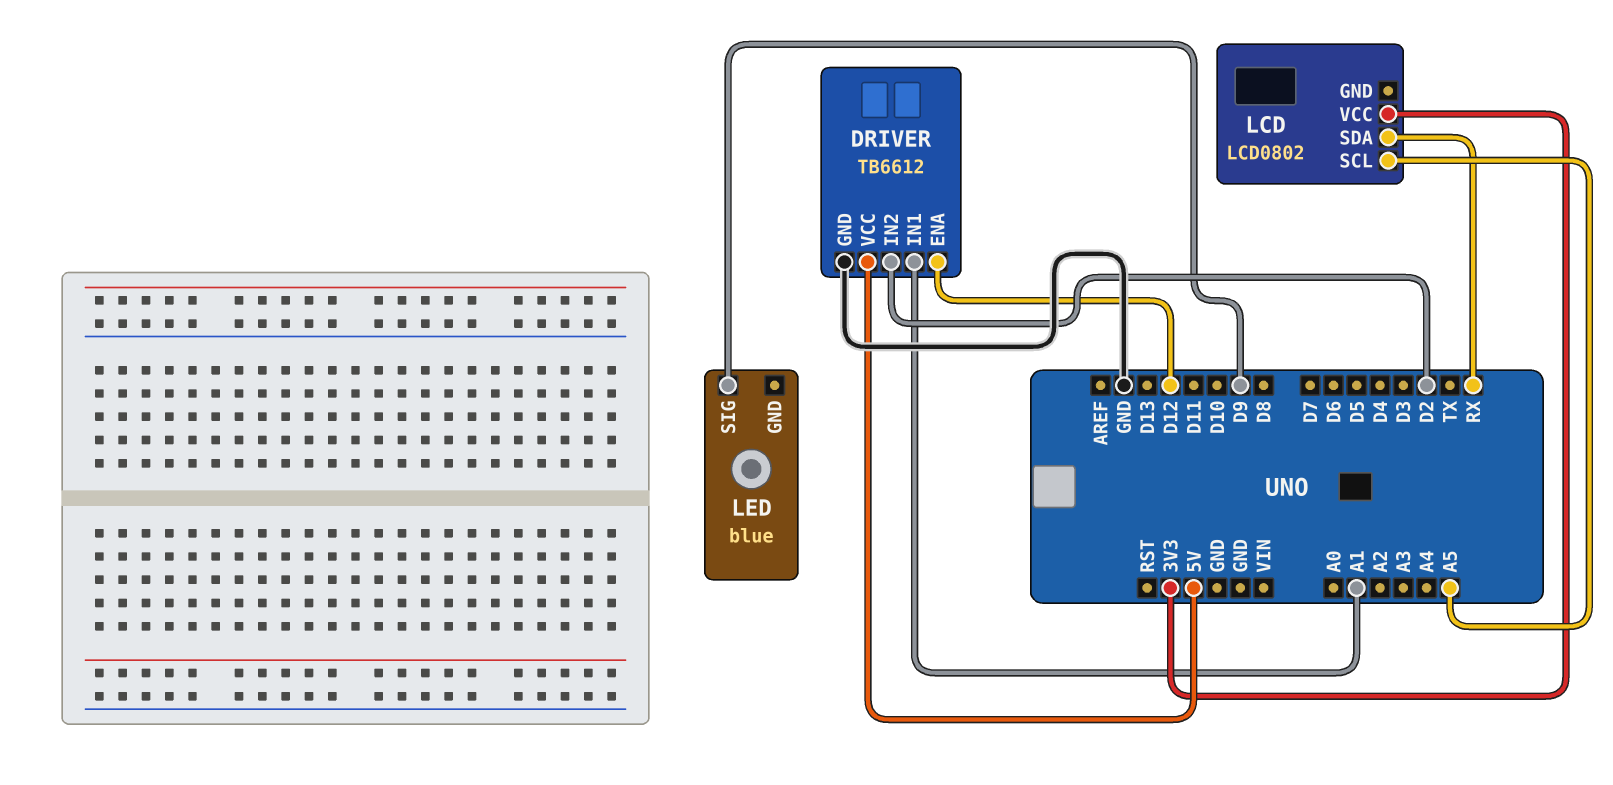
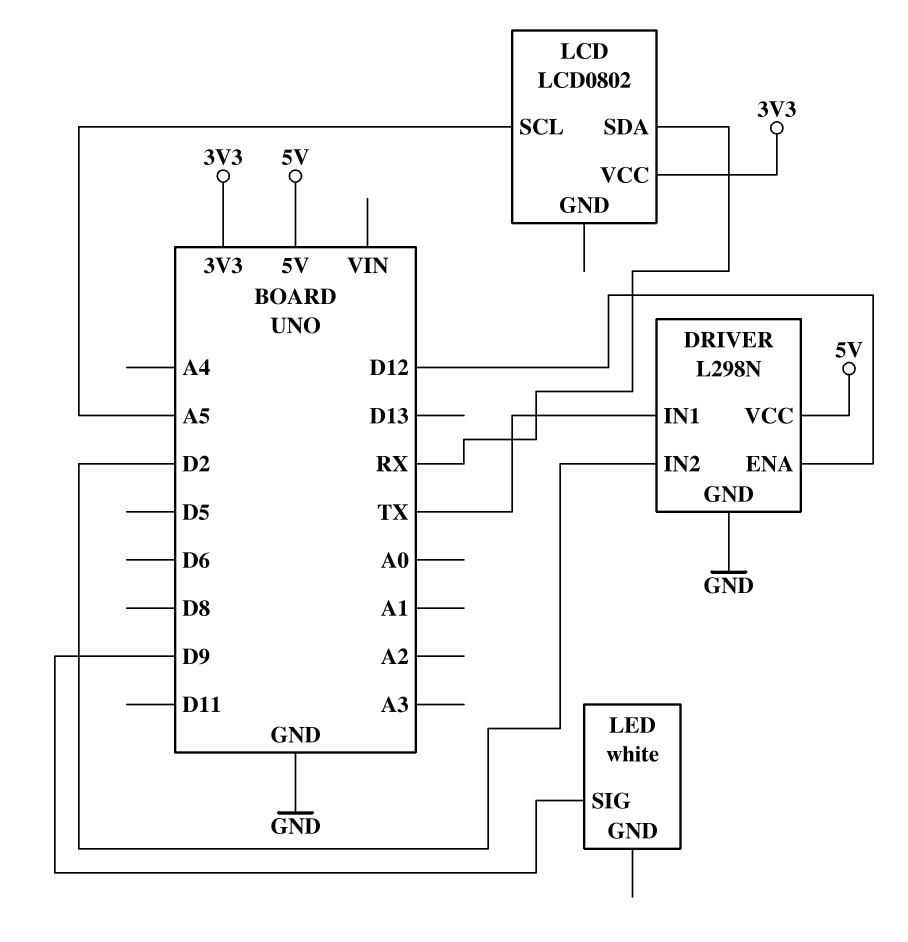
DRIVER: TB6612 -> L298N
DRIVER pin IN1: A1 -> TX
LED: blue -> white

